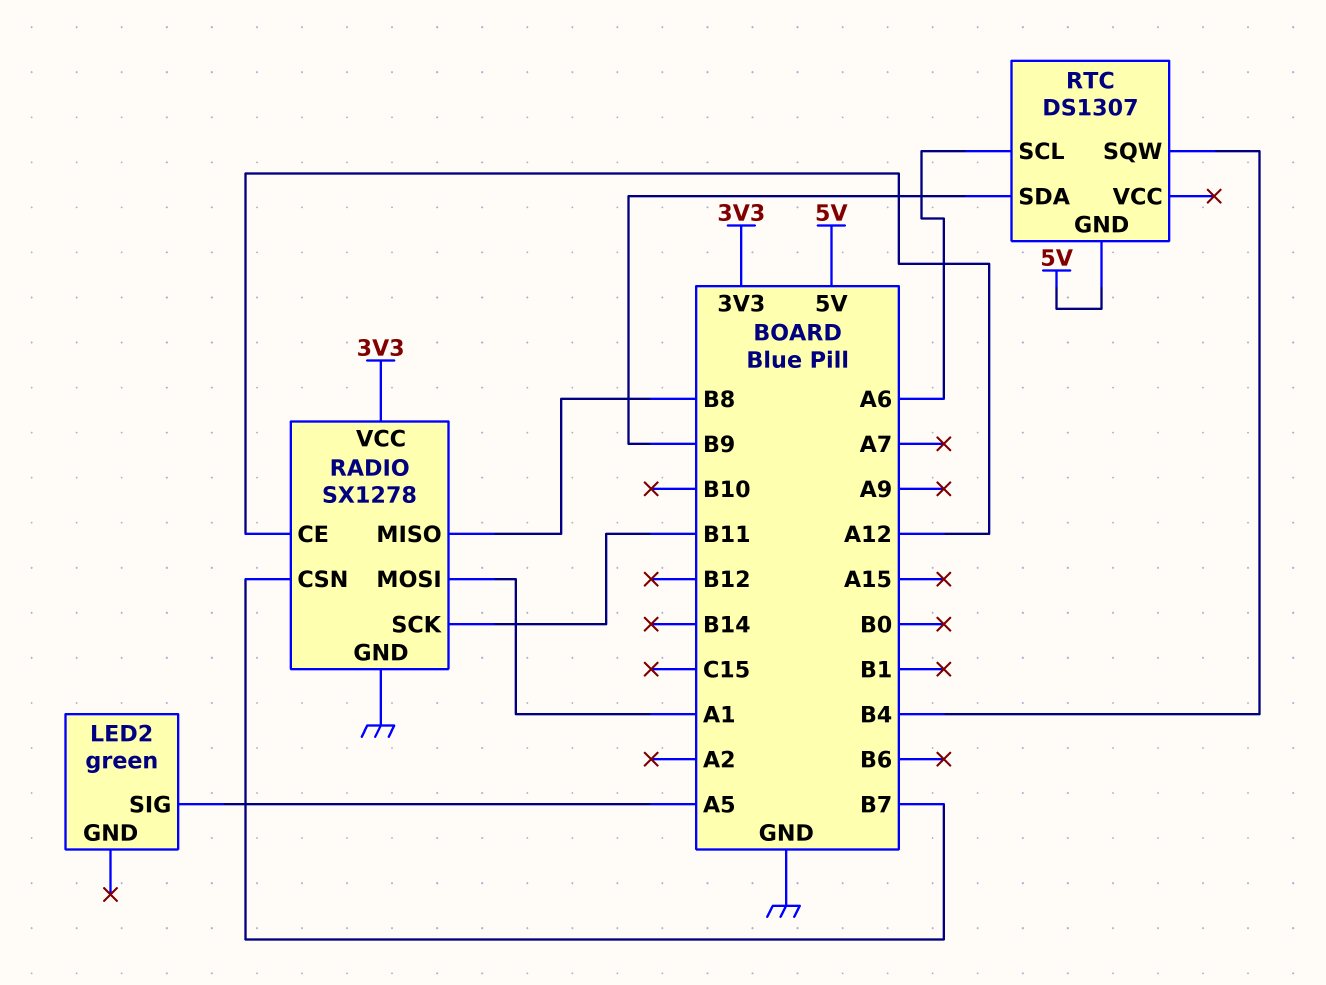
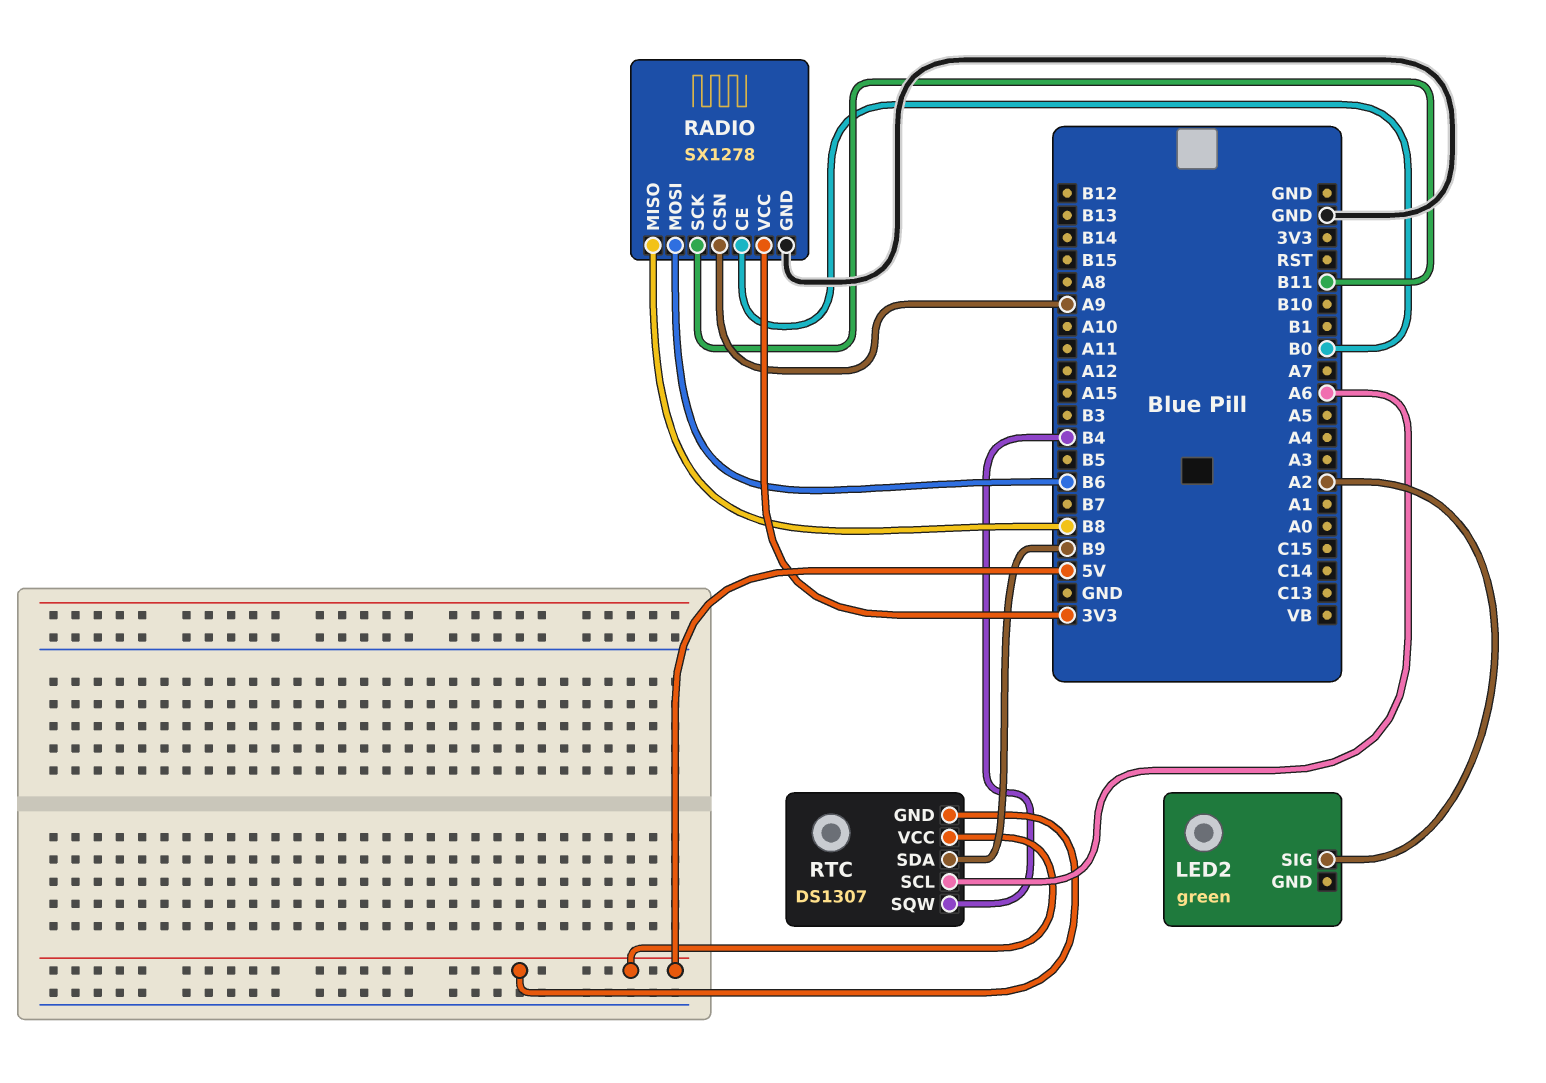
LED2 pin SIG: A5 -> A2
RADIO pin CE: A12 -> B0
RADIO pin CSN: B7 -> A9
RADIO pin MOSI: A1 -> B6
RTC pin VCC: none -> 5V

